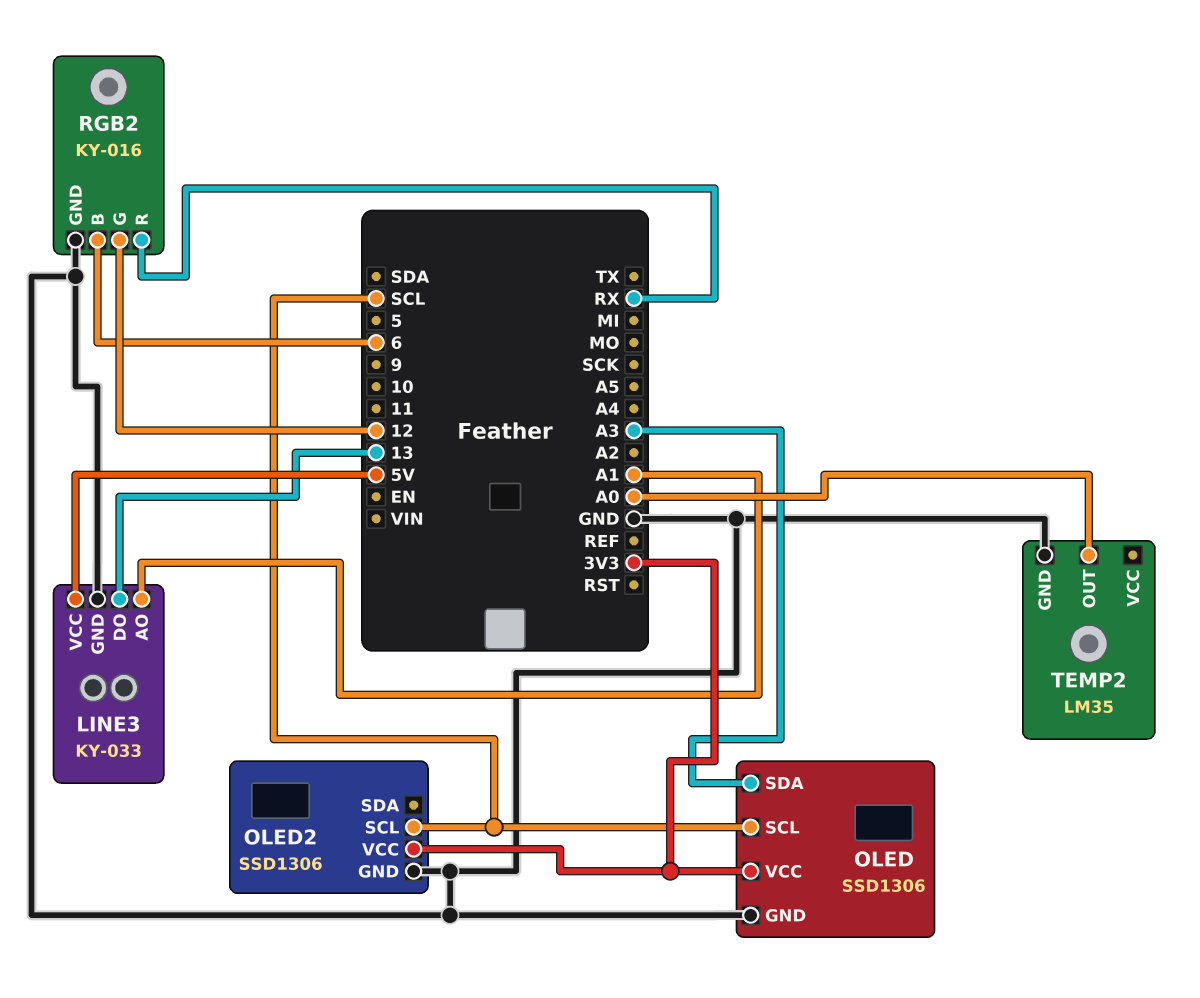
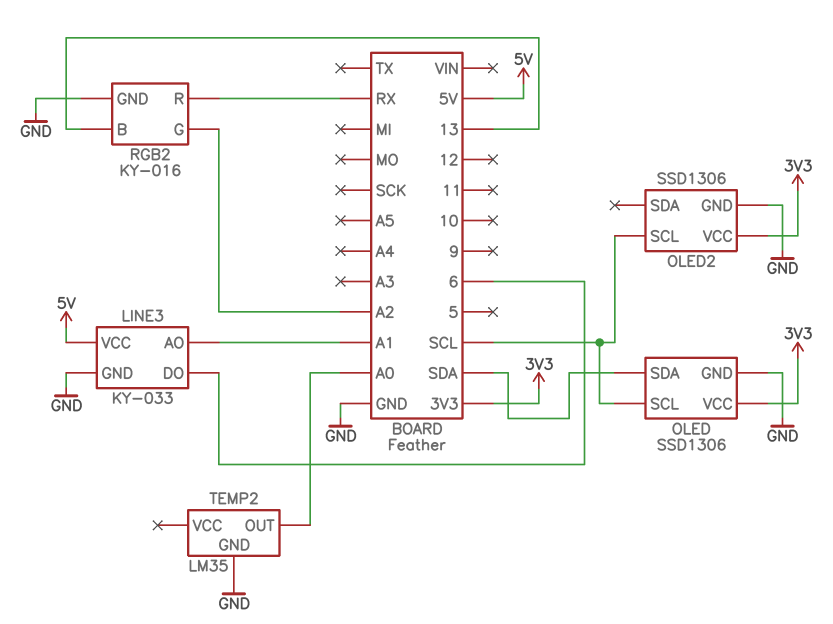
LINE3 pin DO: 13 -> 6
OLED pin SDA: A3 -> SDA
RGB2 pin B: 6 -> 13
RGB2 pin G: 12 -> A2

